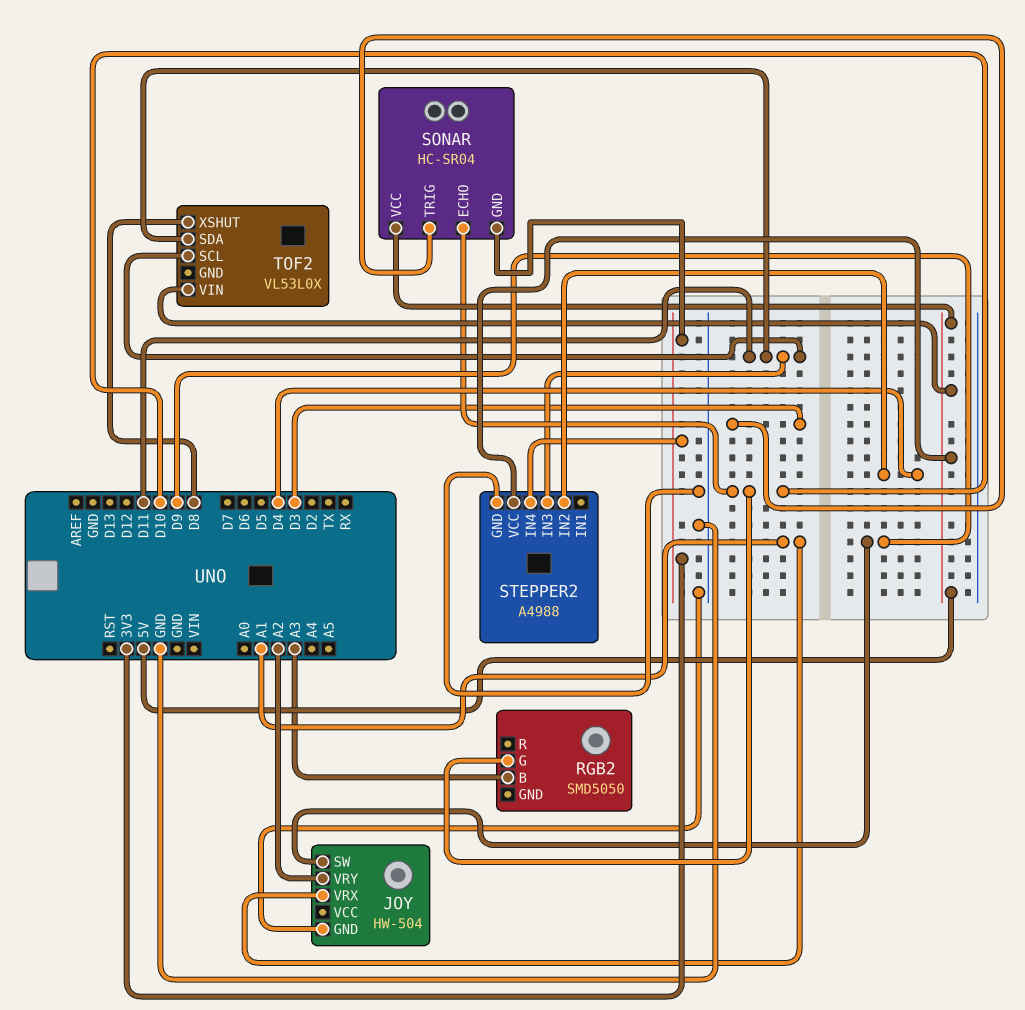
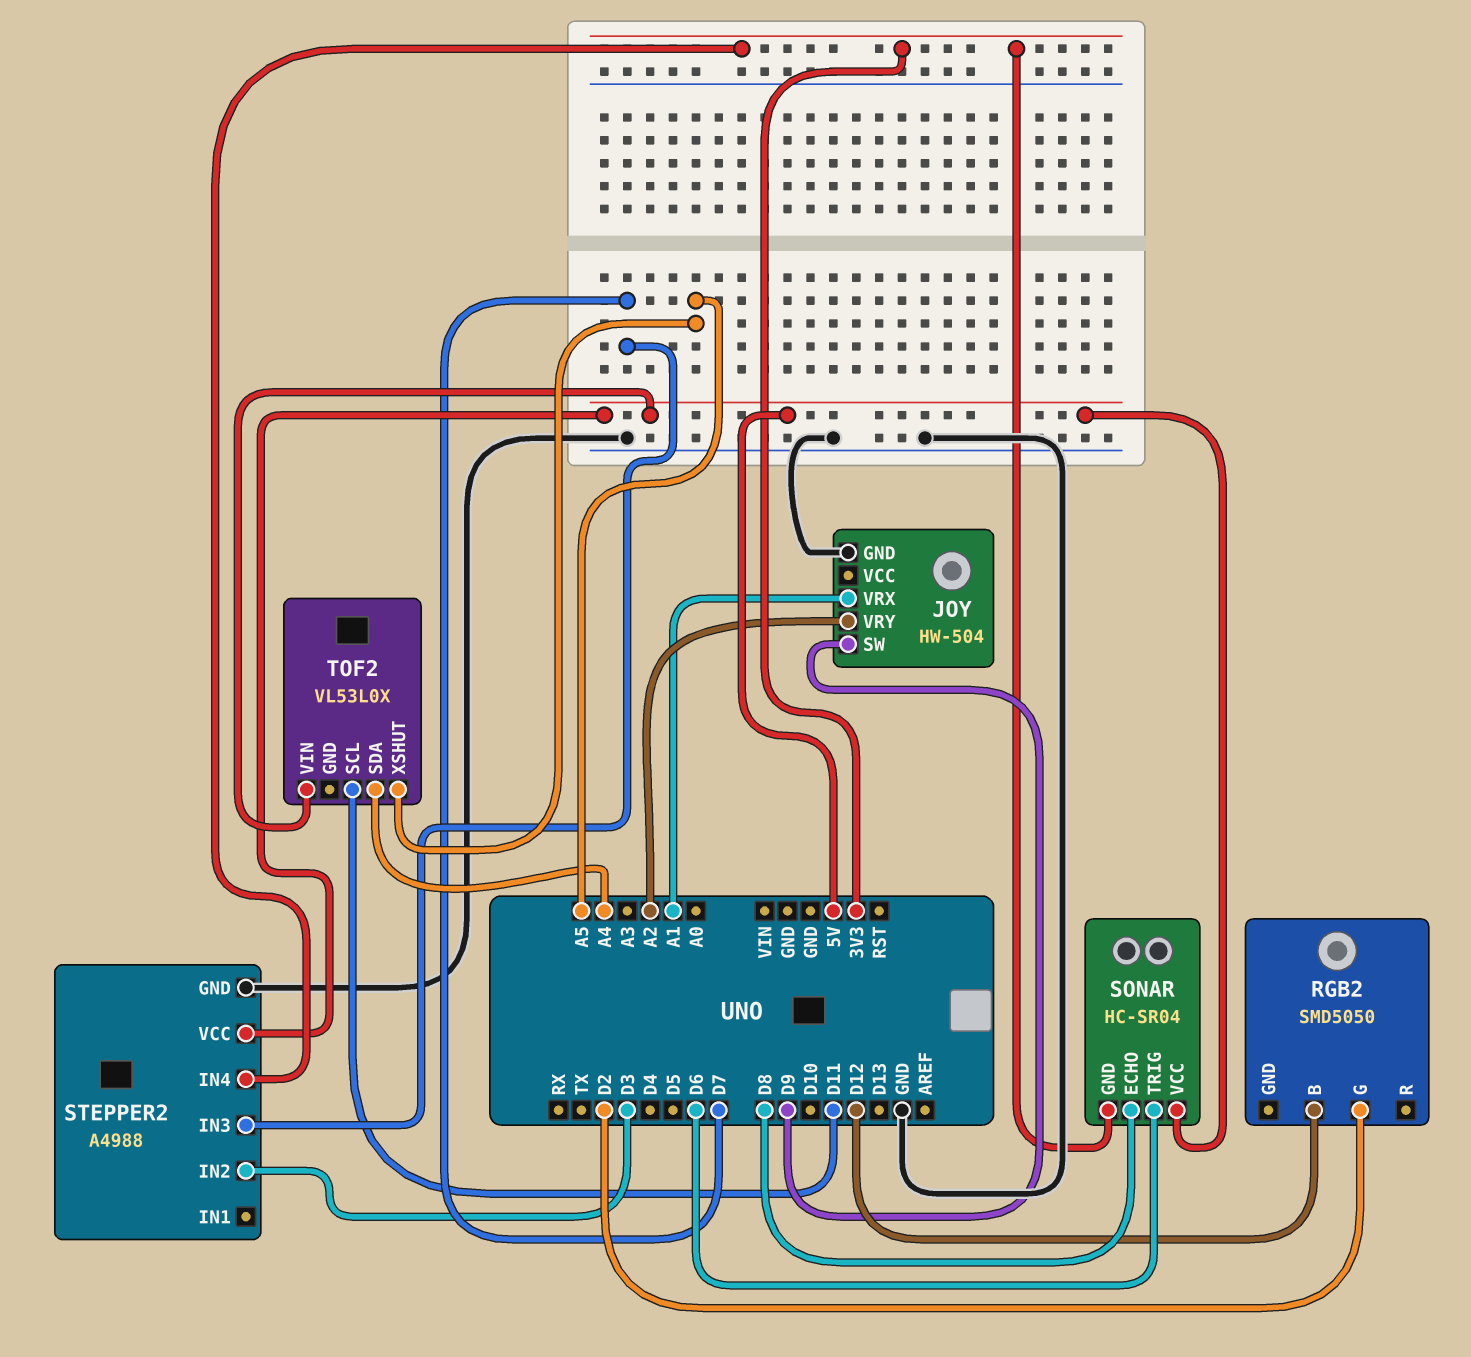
RGB2 pin B: A3 -> D12
RGB2 pin G: D10 -> D2
SONAR pin ECHO: D10 -> D8
SONAR pin TRIG: D3 -> D6
STEPPER2 pin IN2: D4 -> D3
STEPPER2 pin IN3: D11 -> D7
TOF2 pin SDA: D11 -> A4
TOF2 pin XSHUT: D8 -> A5

